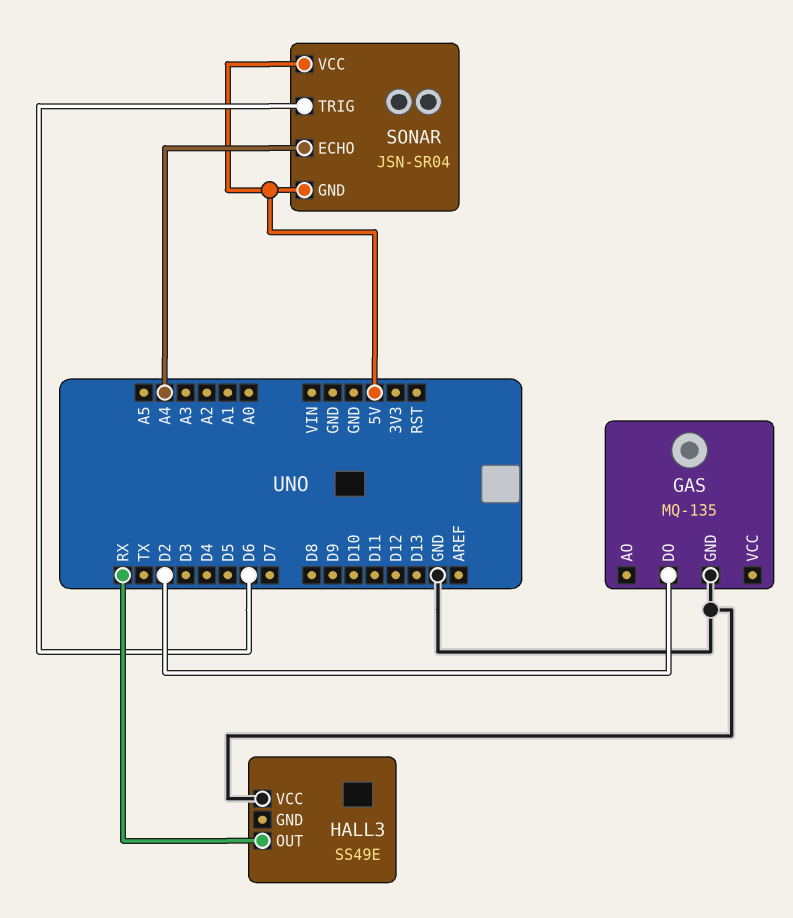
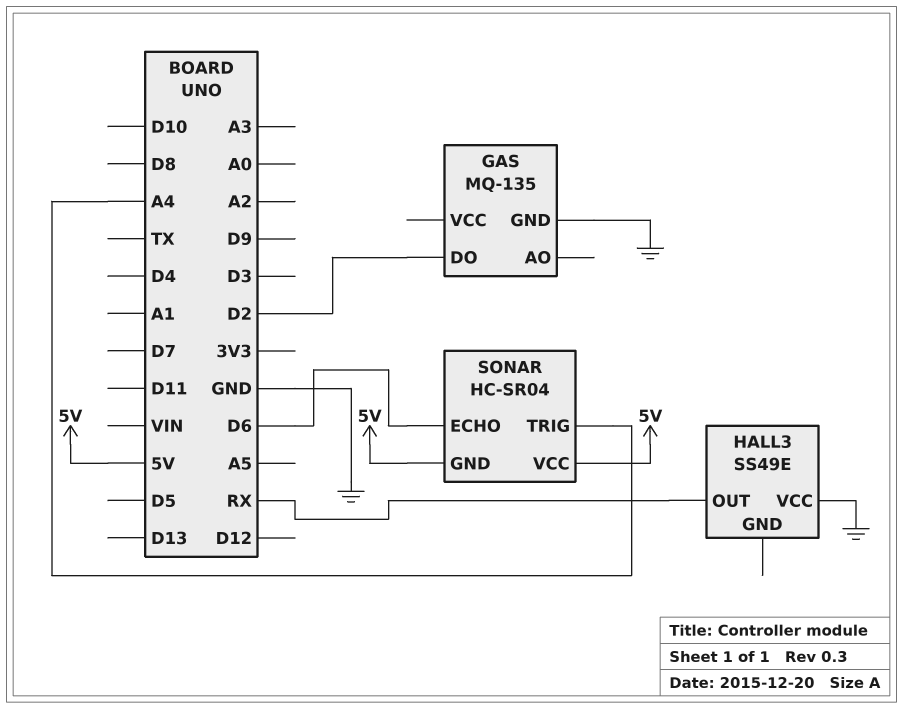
SONAR: JSN-SR04 -> HC-SR04
SONAR pin ECHO: A4 -> D6
SONAR pin TRIG: D6 -> A4

